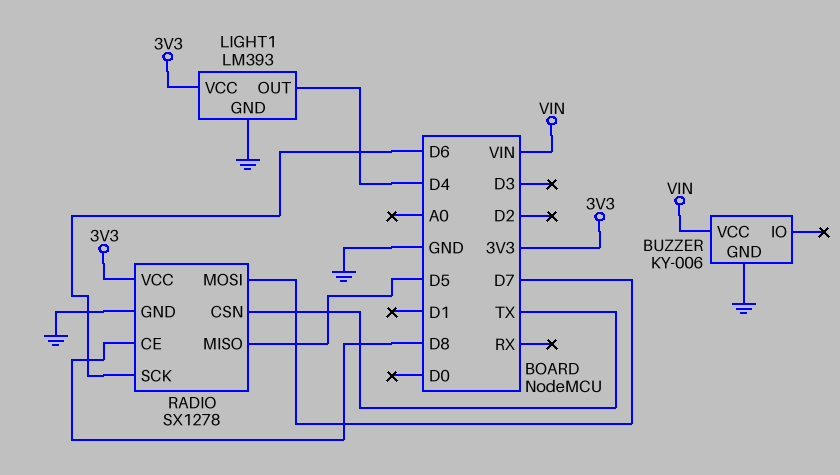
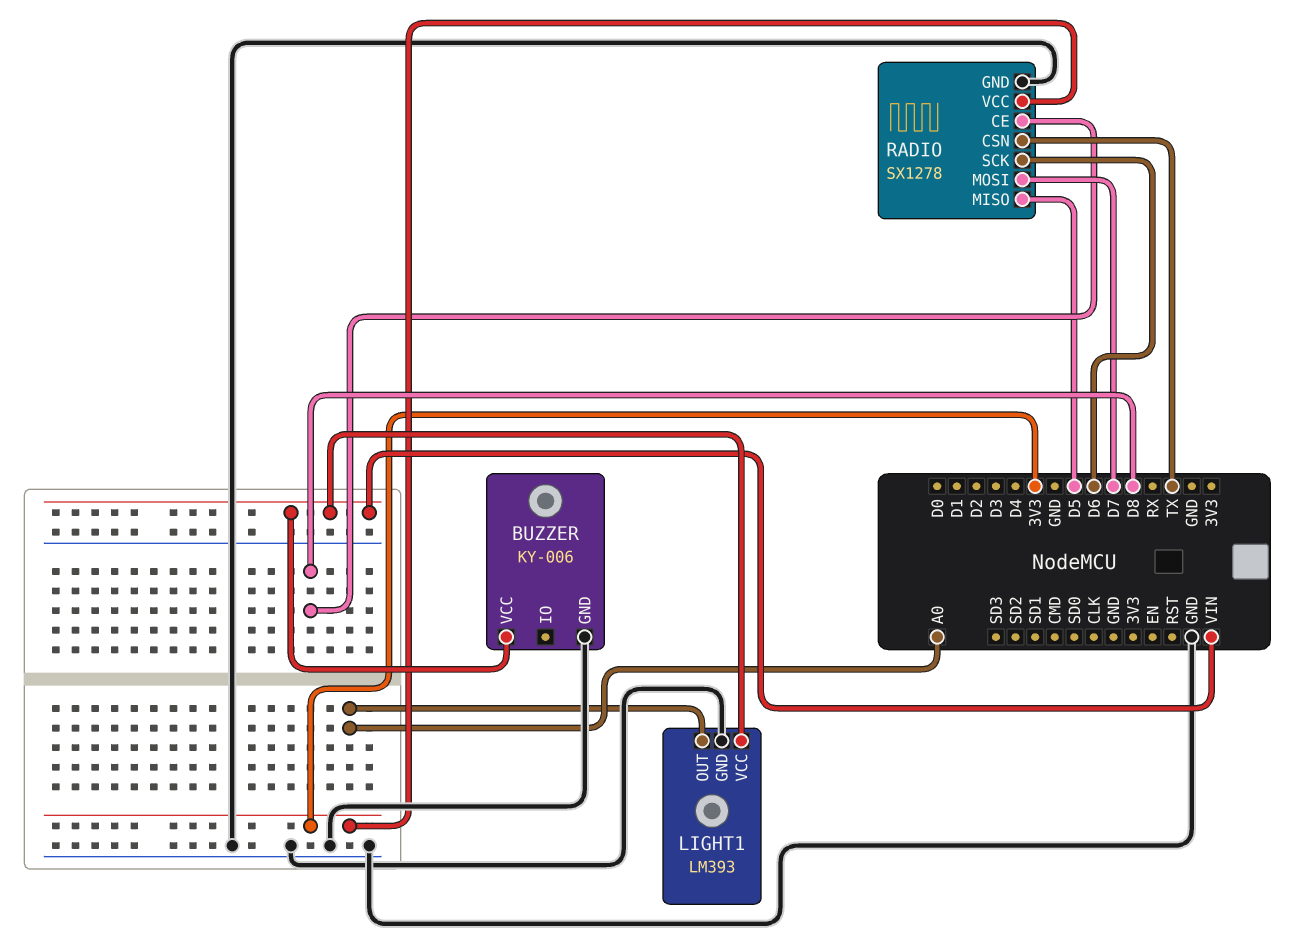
LIGHT1 pin OUT: D4 -> A0
LIGHT1 pin VCC: 3V3 -> VIN

